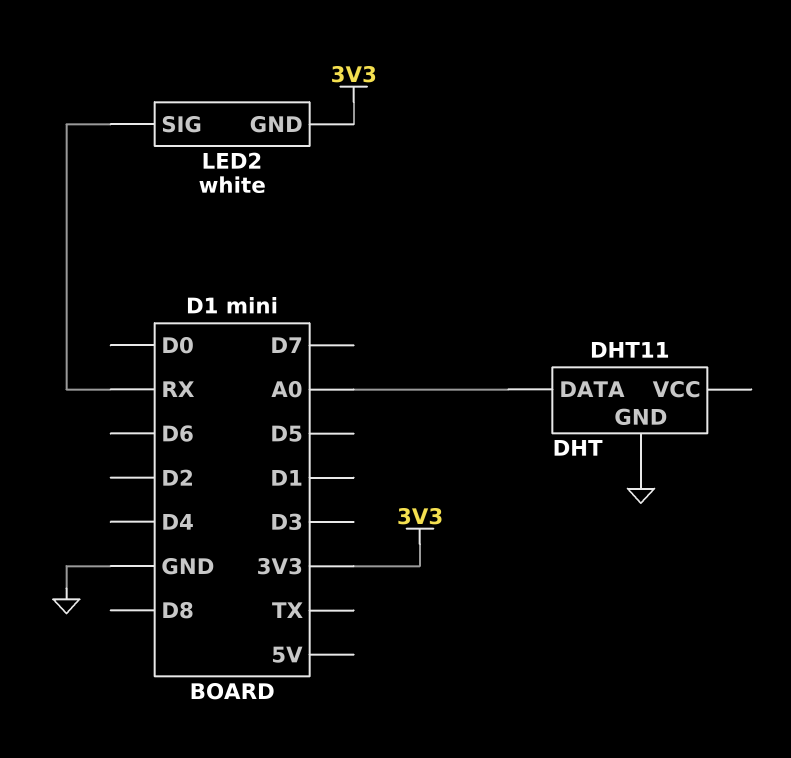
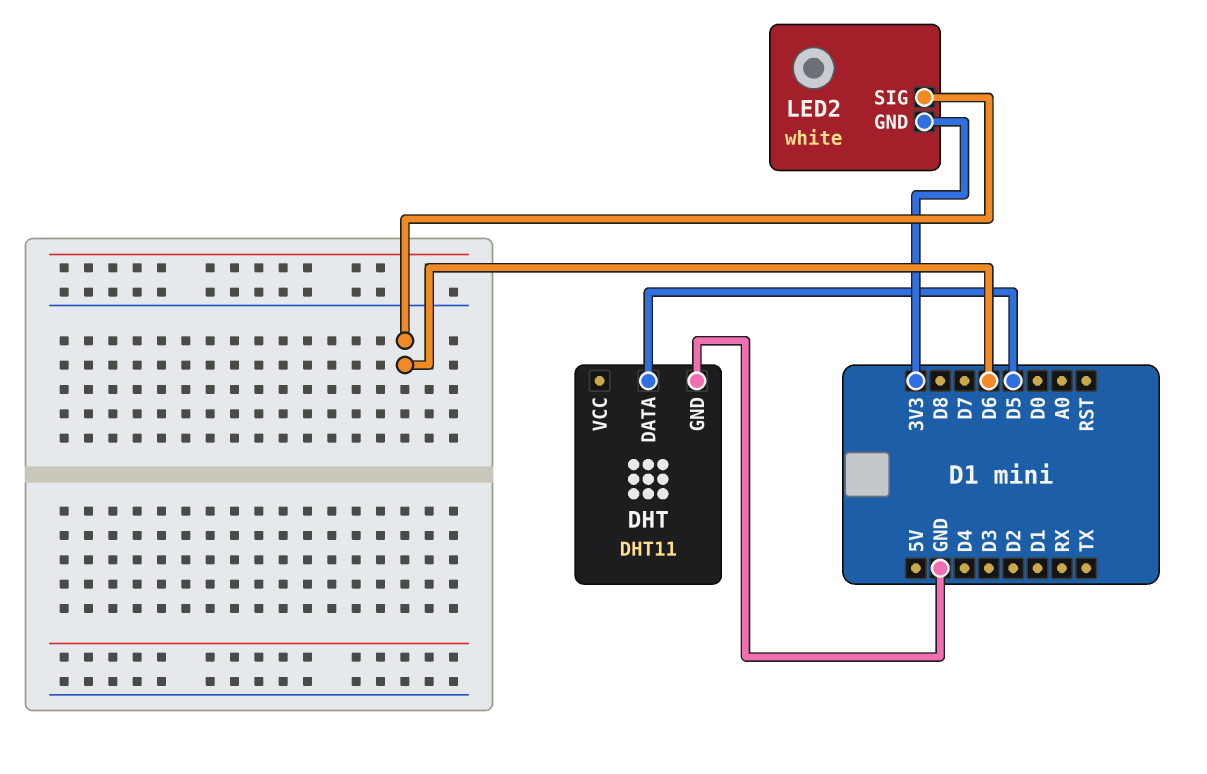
DHT pin DATA: A0 -> D5
LED2 pin SIG: RX -> D6

